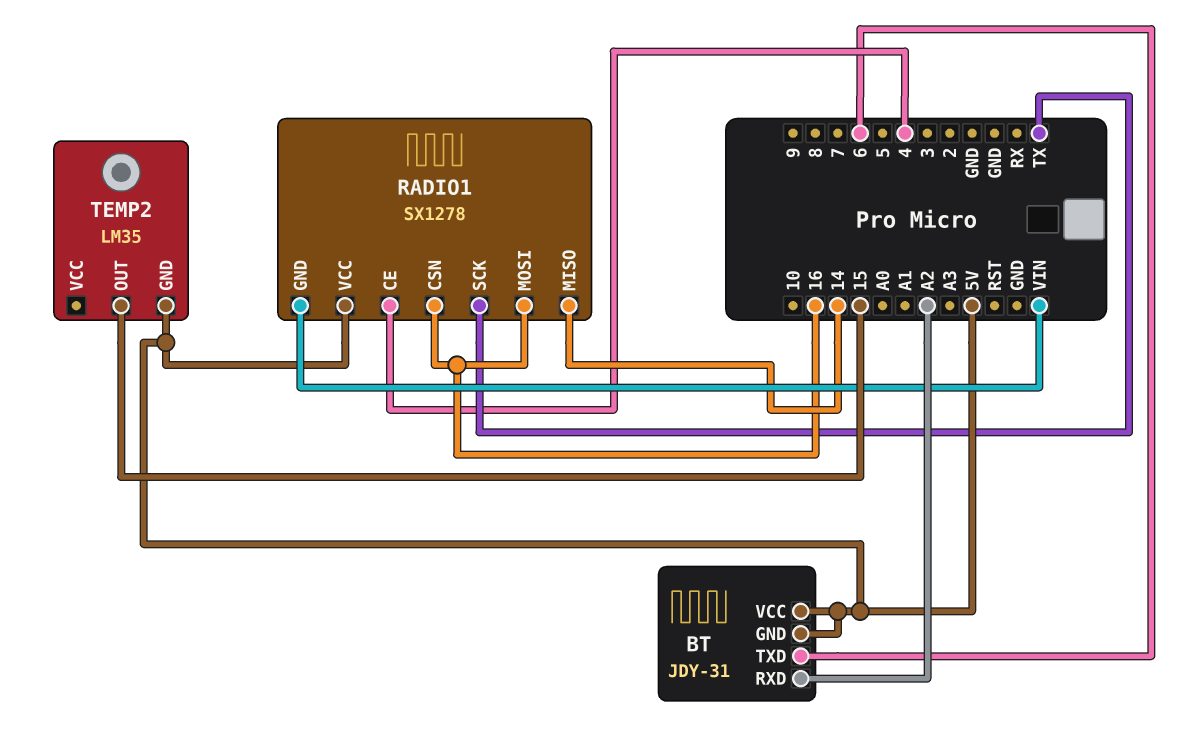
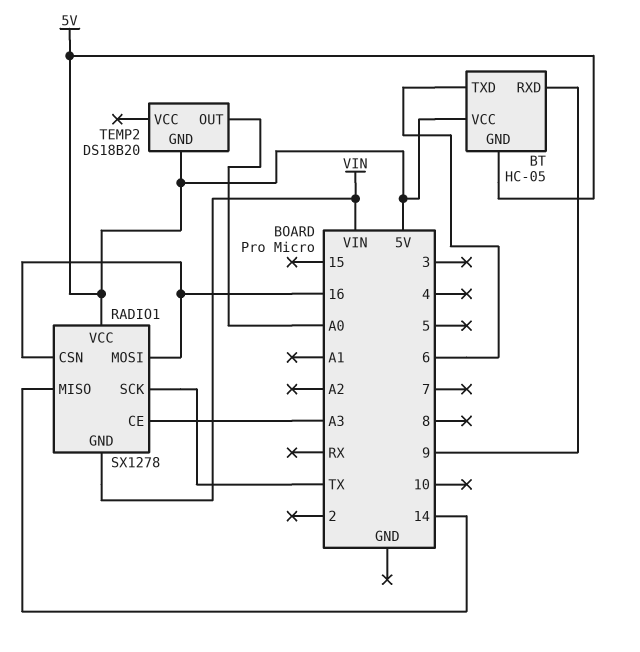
BT: JDY-31 -> HC-05
BT pin RXD: A2 -> 9
RADIO1 pin CE: 4 -> A3
TEMP2: LM35 -> DS18B20
TEMP2 pin OUT: 15 -> A0

